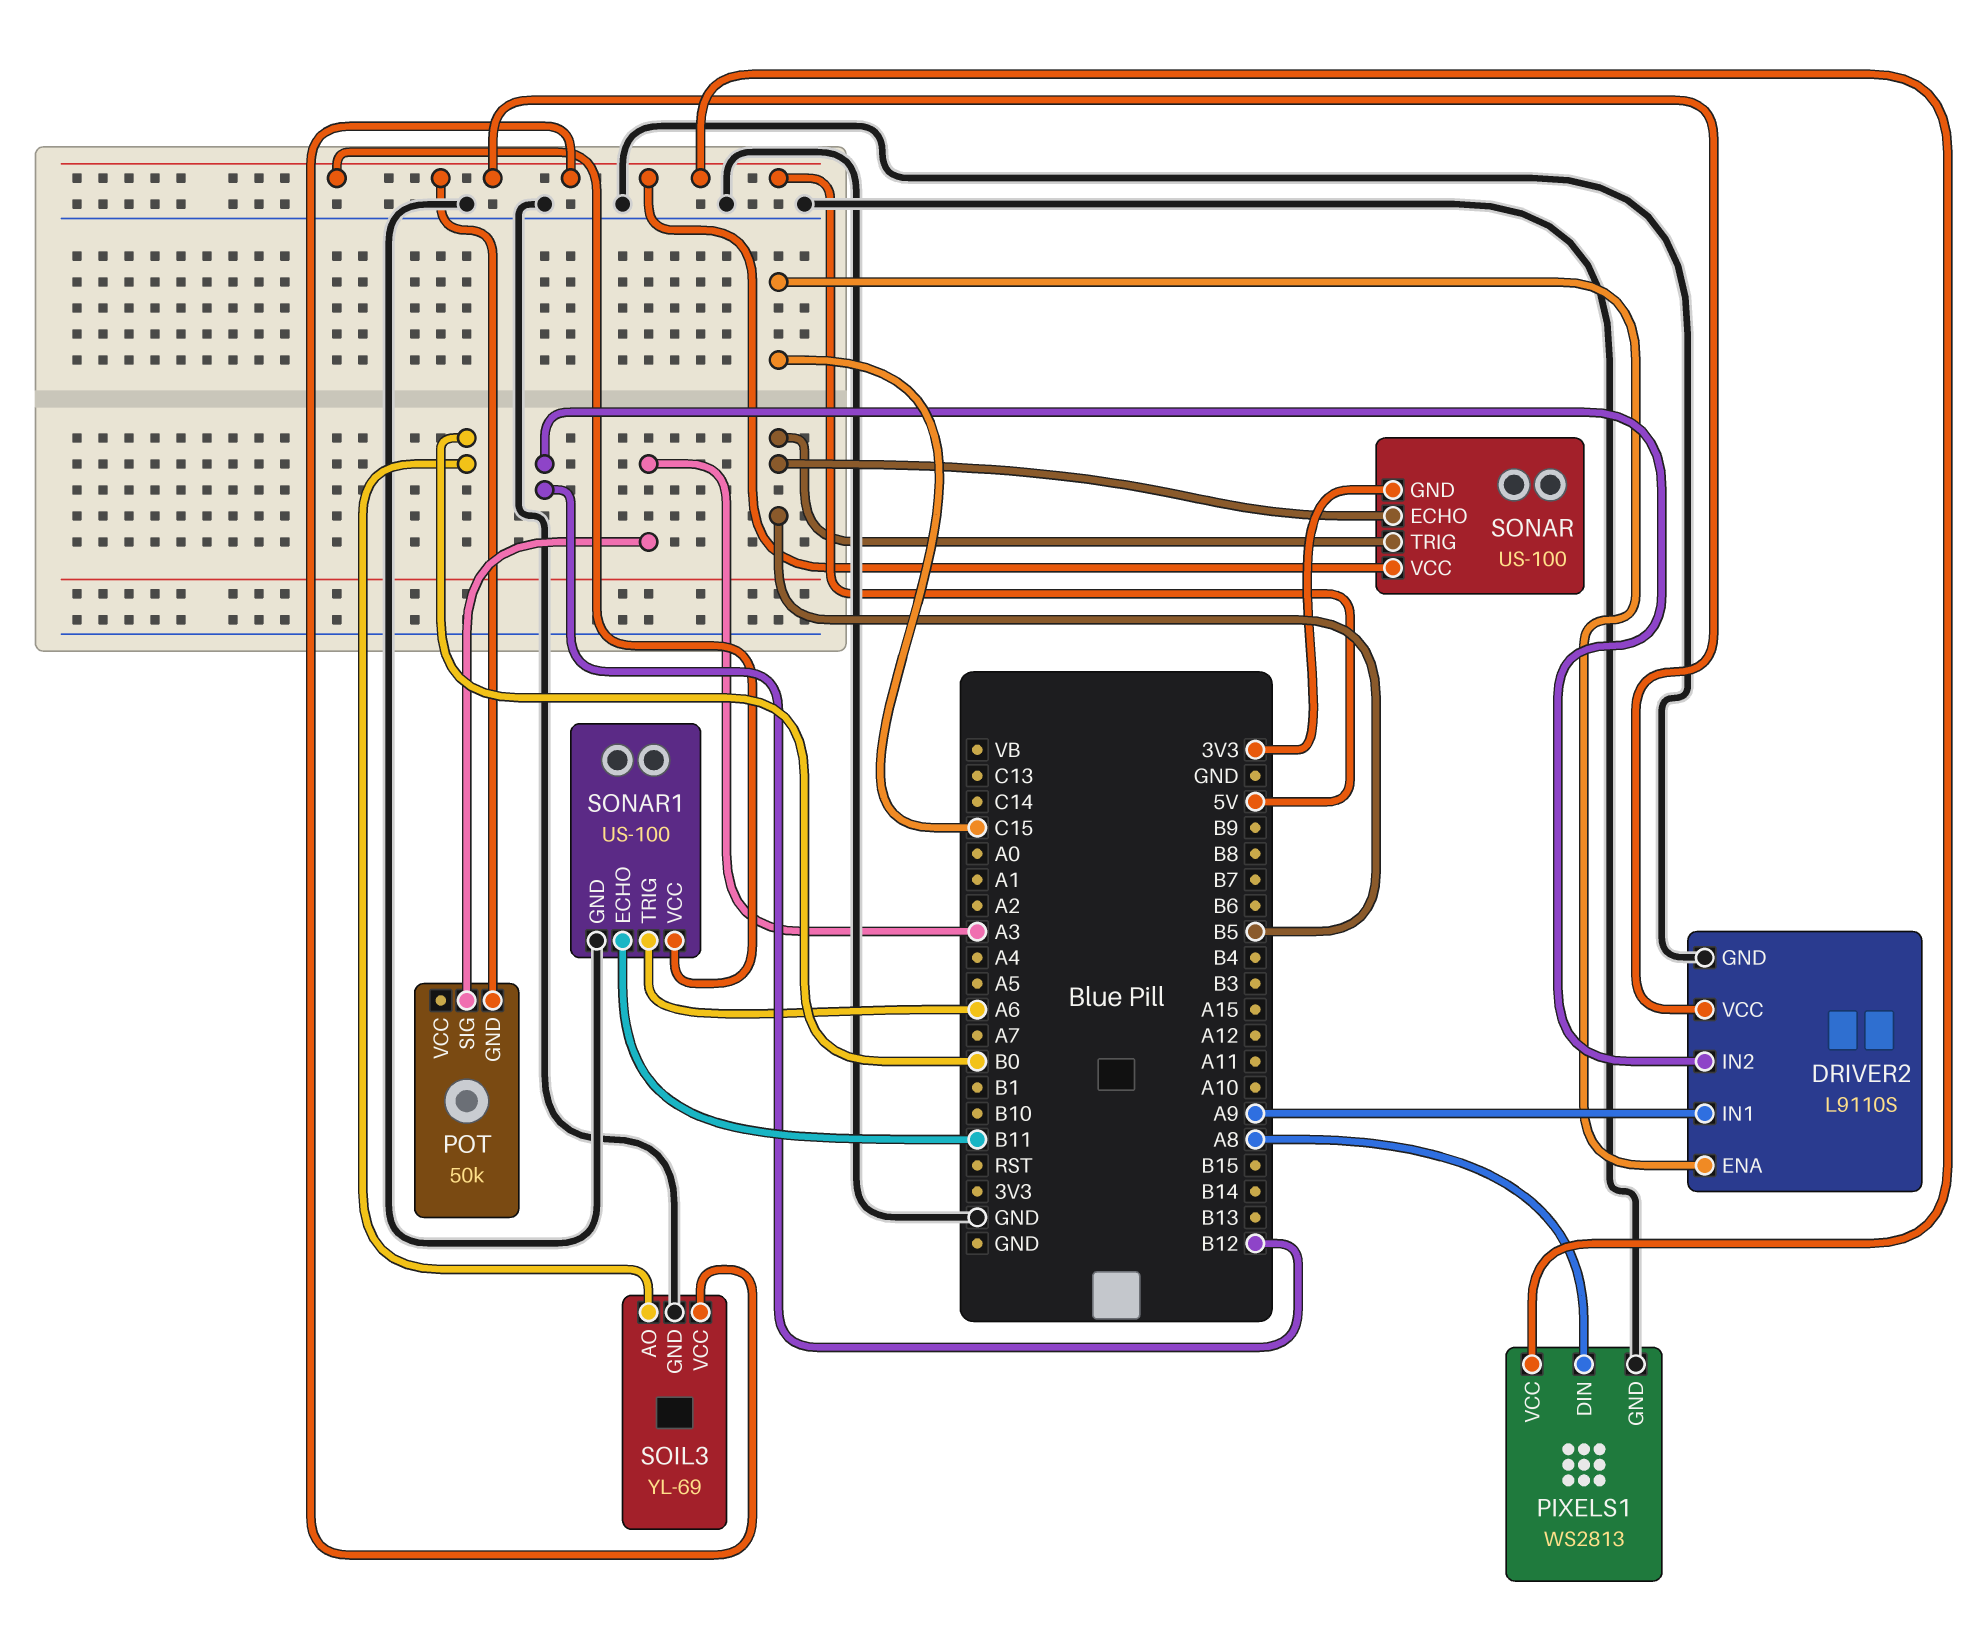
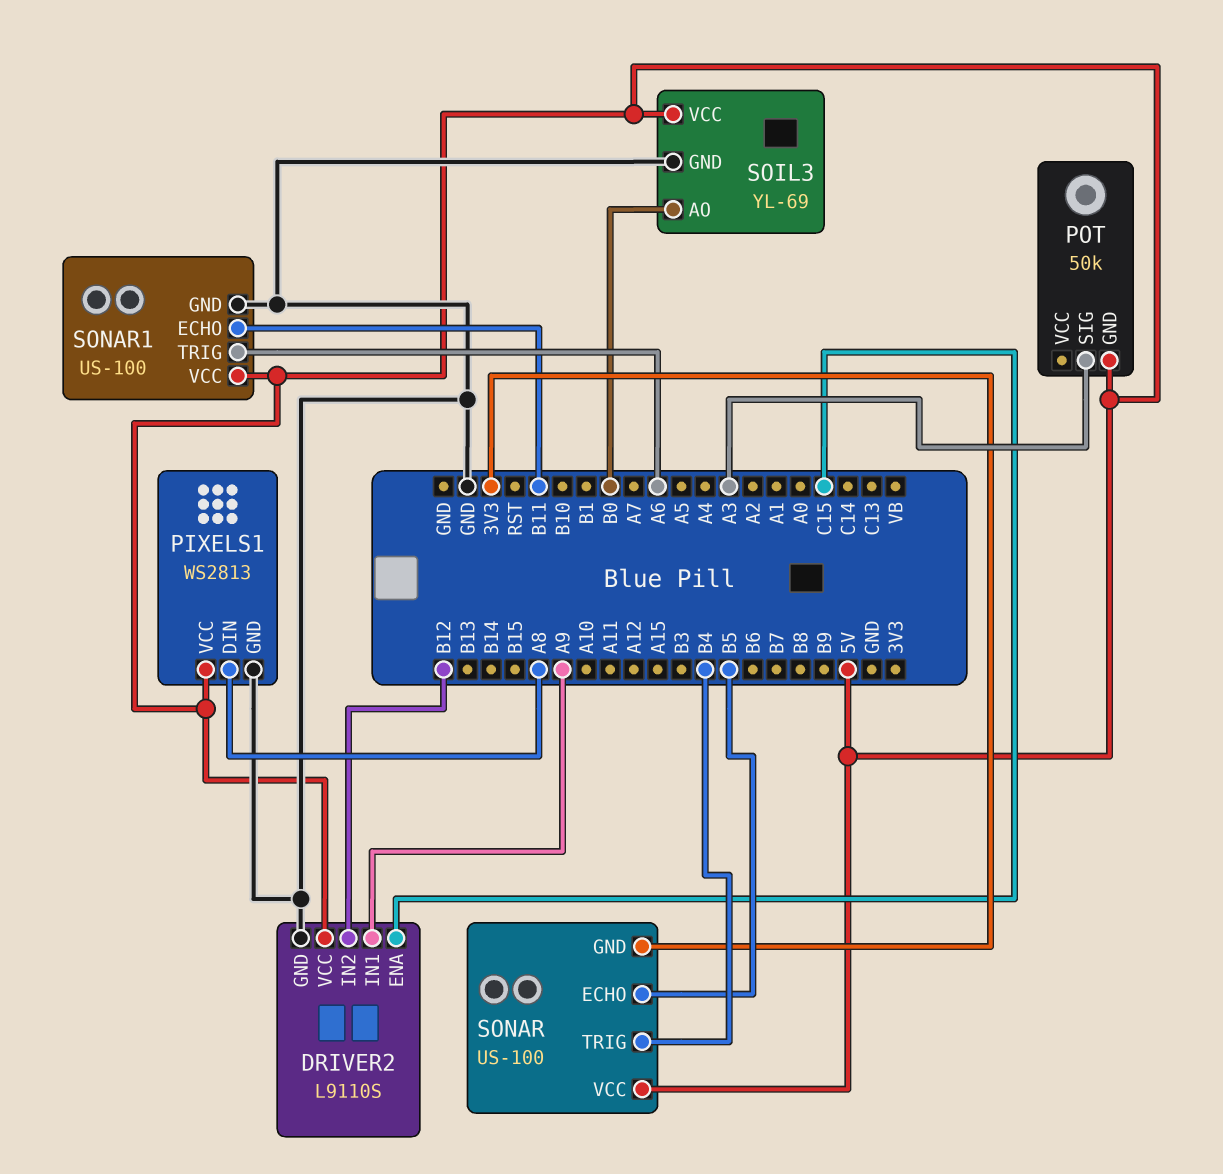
SONAR pin TRIG: B5 -> B4

